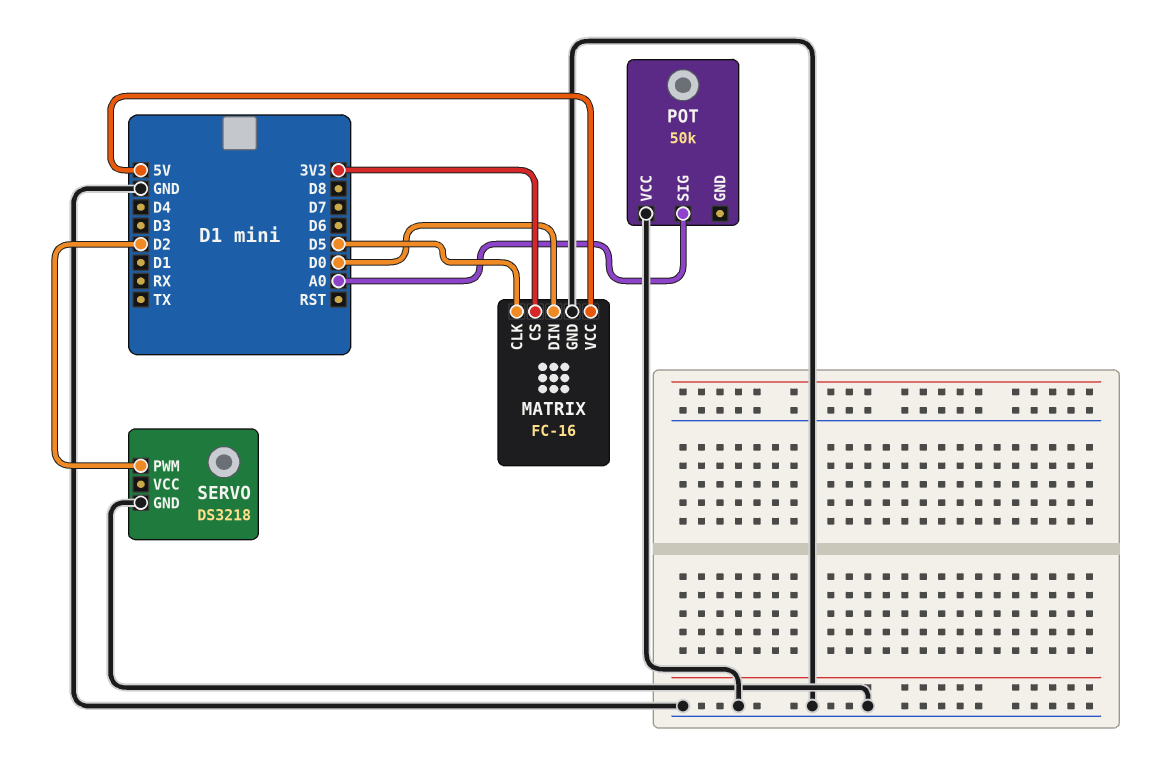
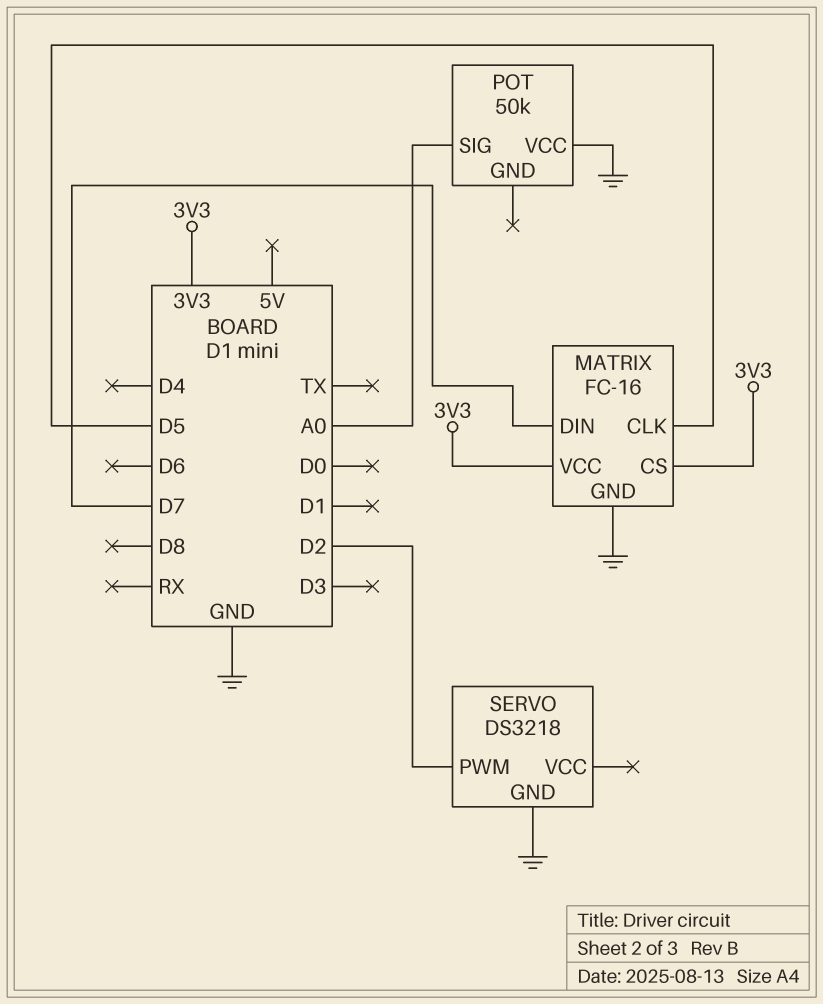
MATRIX pin DIN: D0 -> D7
MATRIX pin VCC: 5V -> 3V3

